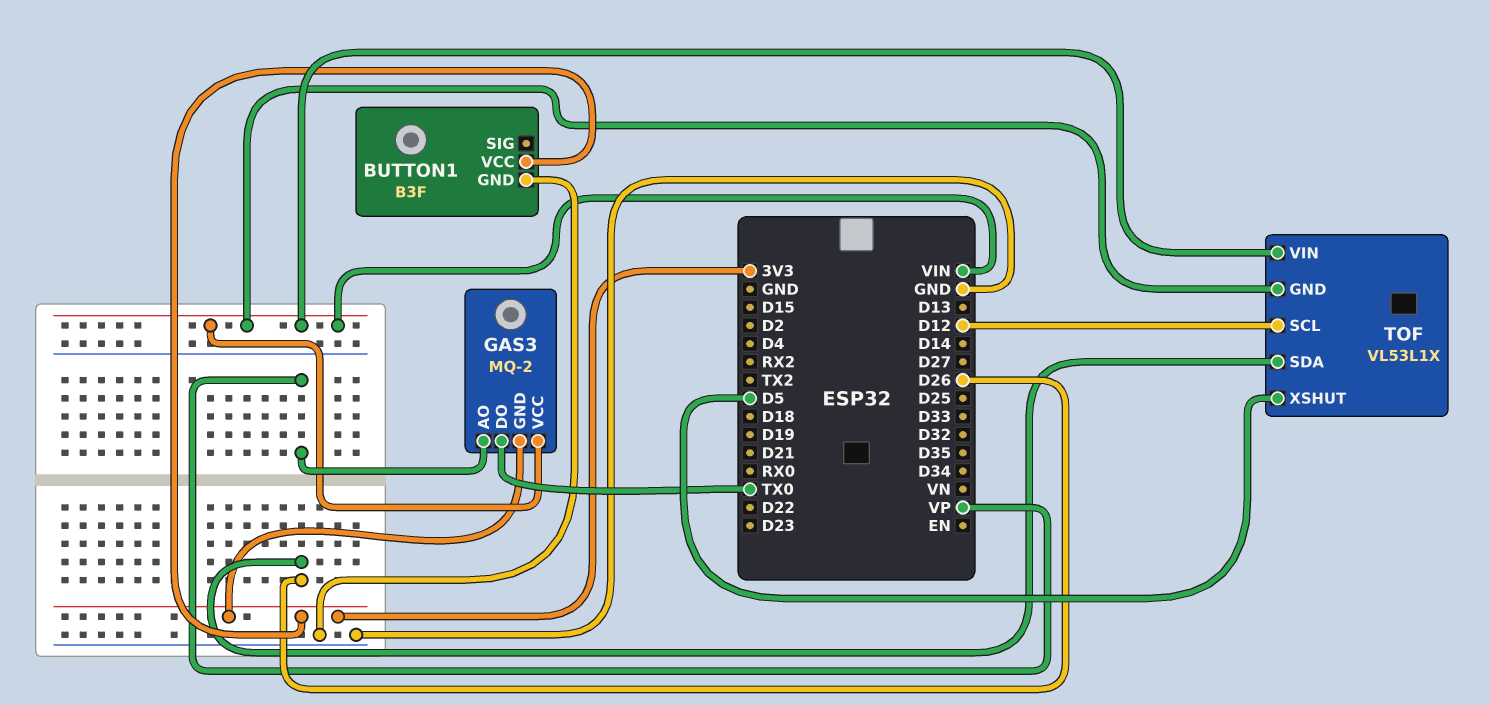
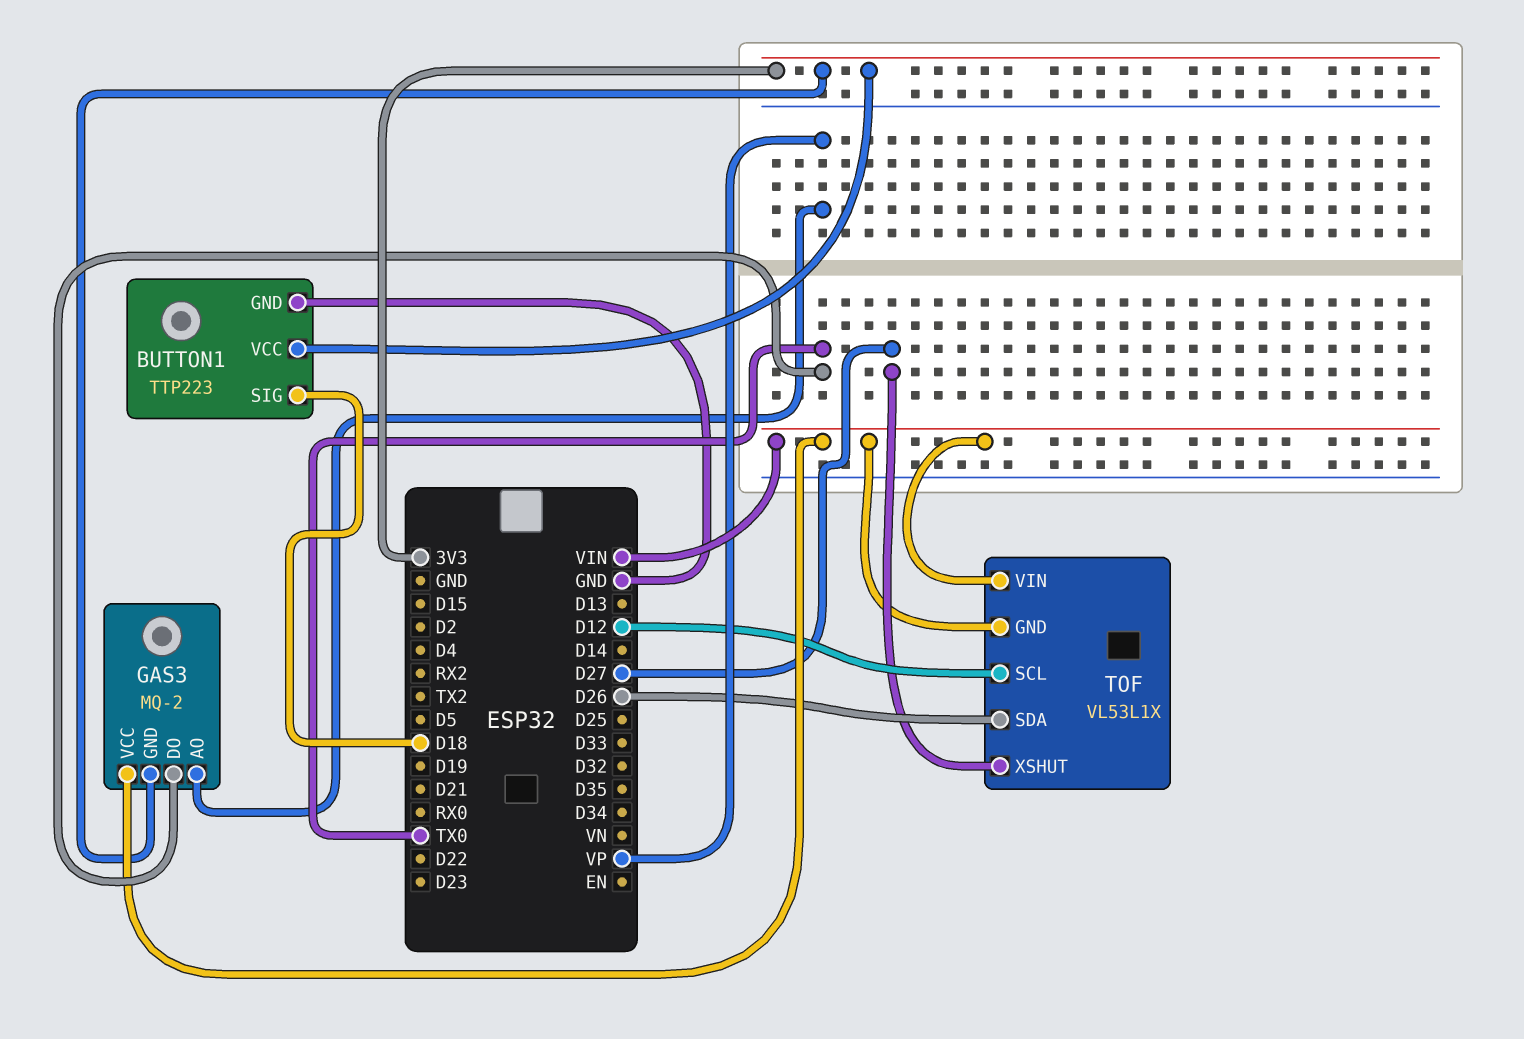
BUTTON1: B3F -> TTP223
BUTTON1 pin SIG: none -> D18
TOF pin XSHUT: D5 -> D27

